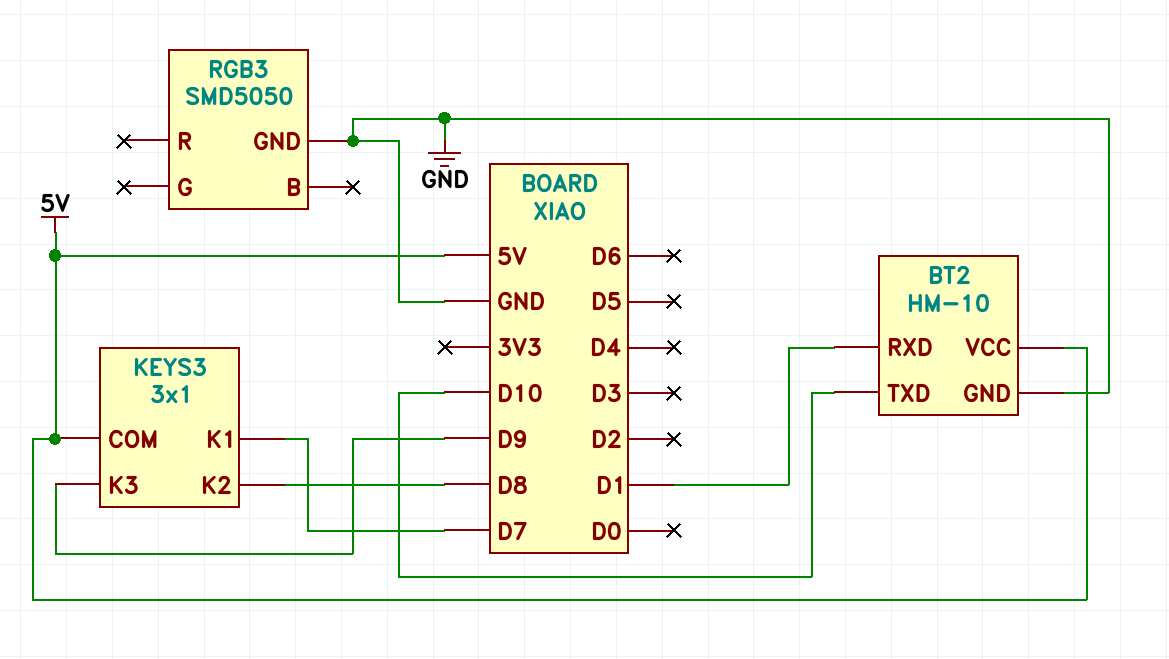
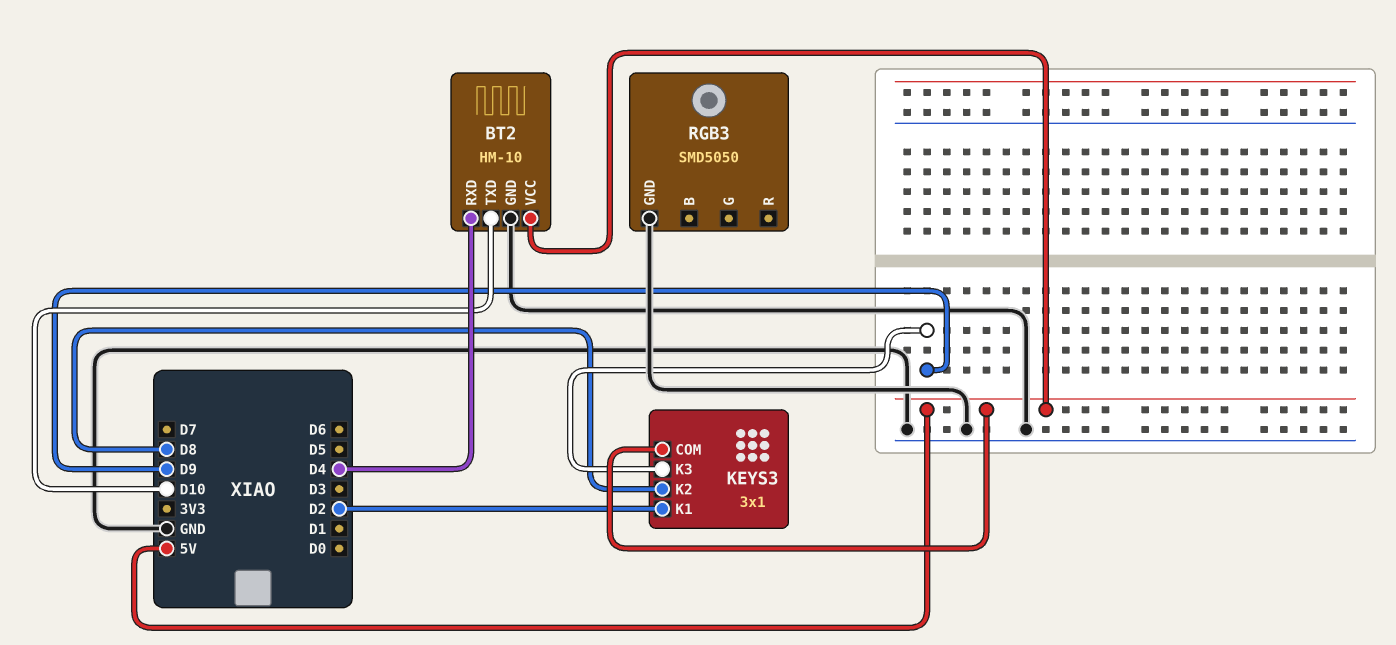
BT2 pin RXD: D1 -> D4
KEYS3 pin K1: D7 -> D2

